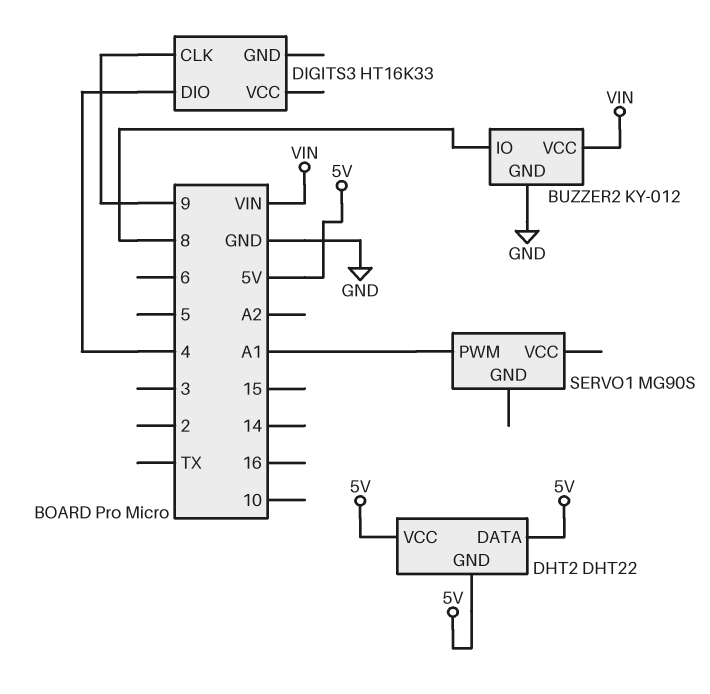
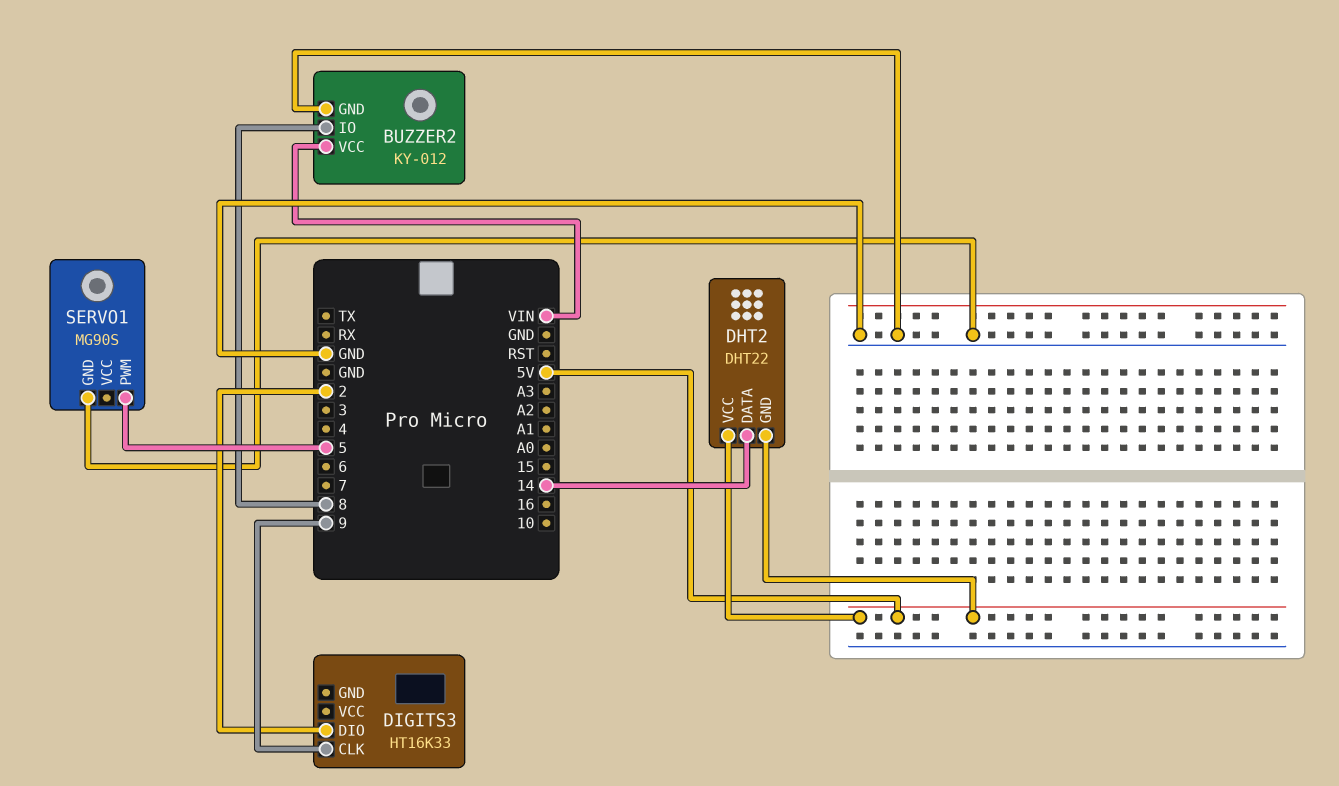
DHT2 pin DATA: 5V -> 14
DIGITS3 pin DIO: 4 -> 2
SERVO1 pin GND: none -> GND
SERVO1 pin PWM: A1 -> 5

